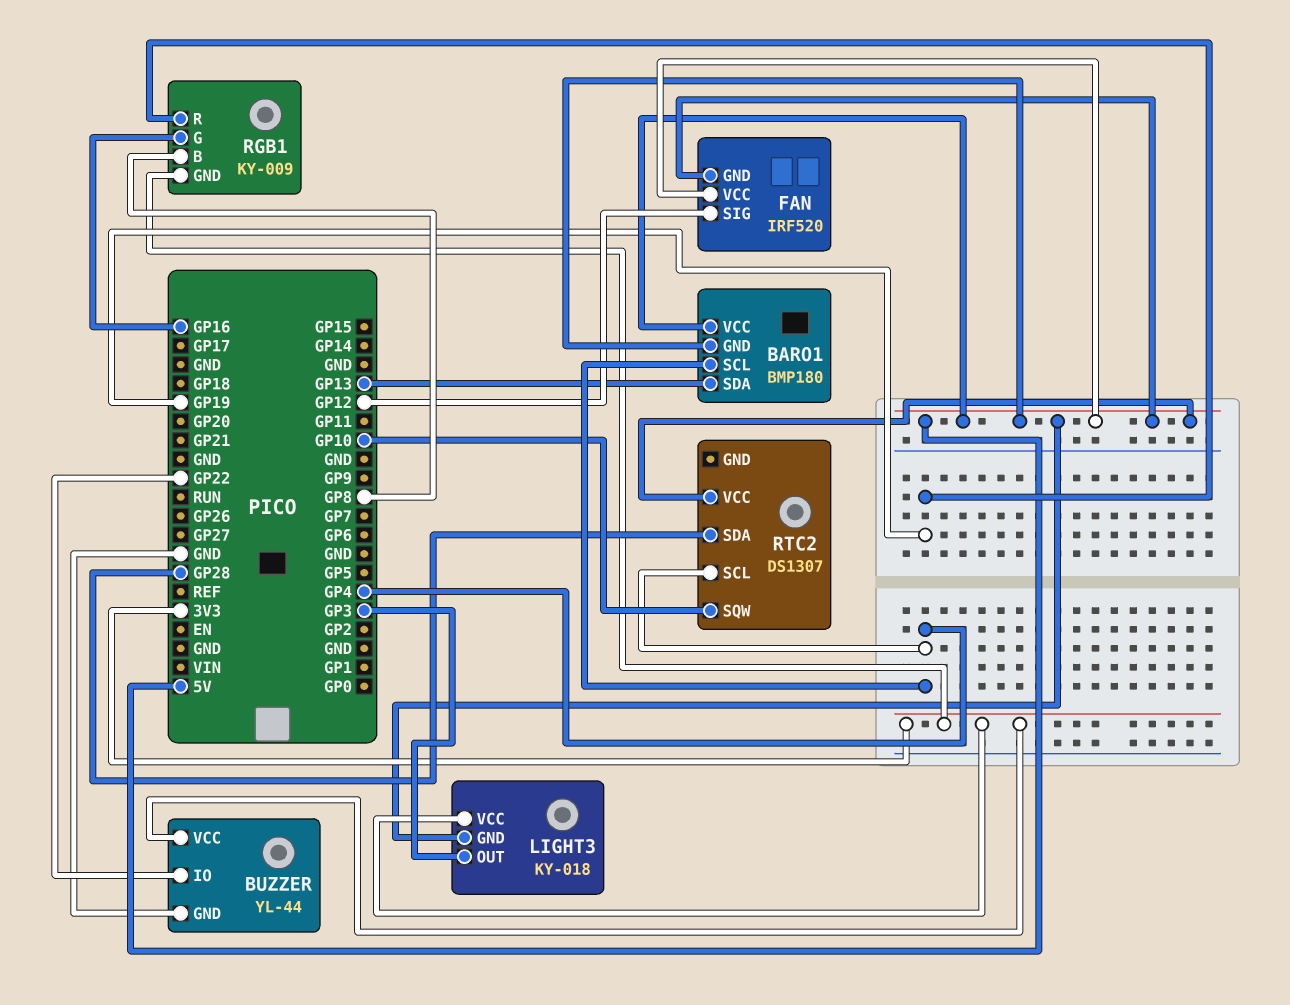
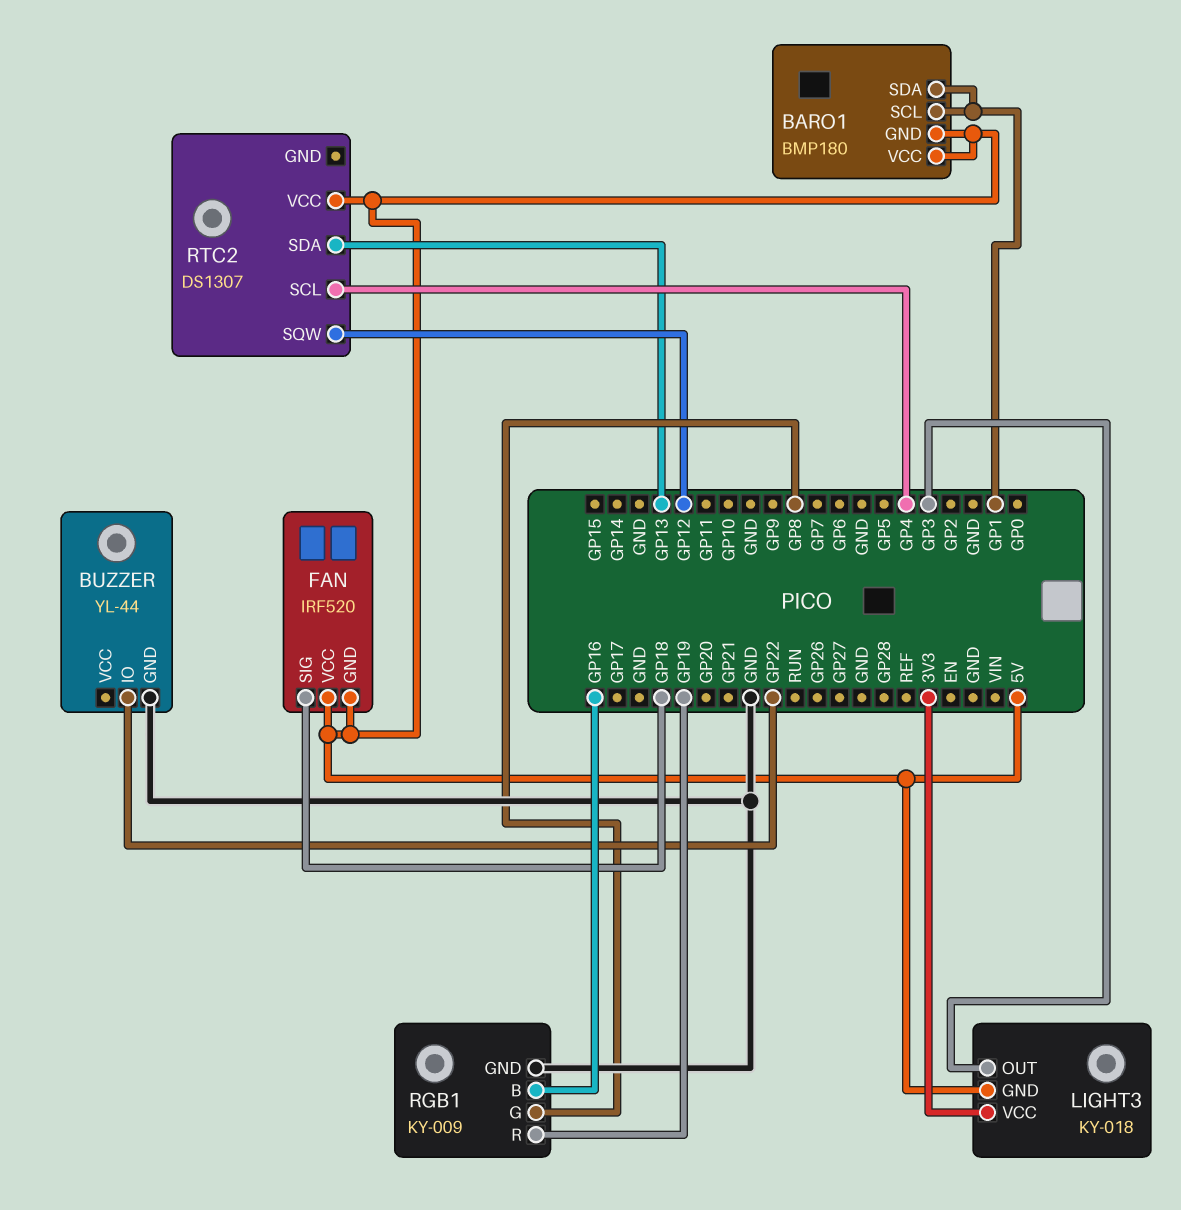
BARO1 pin SCL: GP4 -> GP1
BARO1 pin SDA: GP13 -> GP1
BUZZER pin VCC: 3V3 -> none
FAN pin SIG: GP12 -> GP18
RGB1 pin B: GP8 -> GP16
RGB1 pin G: GP16 -> GP8
RGB1 pin GND: 3V3 -> GND
RTC2 pin SDA: GP28 -> GP13
RTC2 pin SQW: GP10 -> GP12

